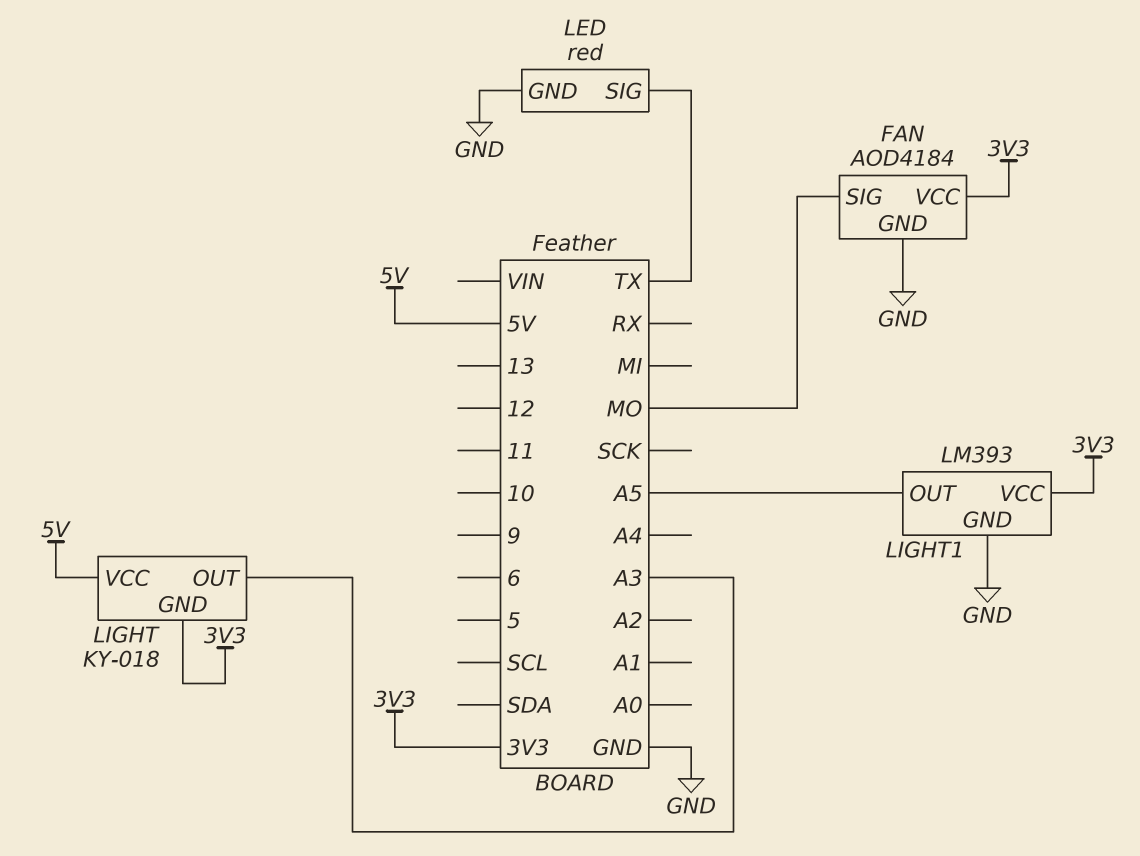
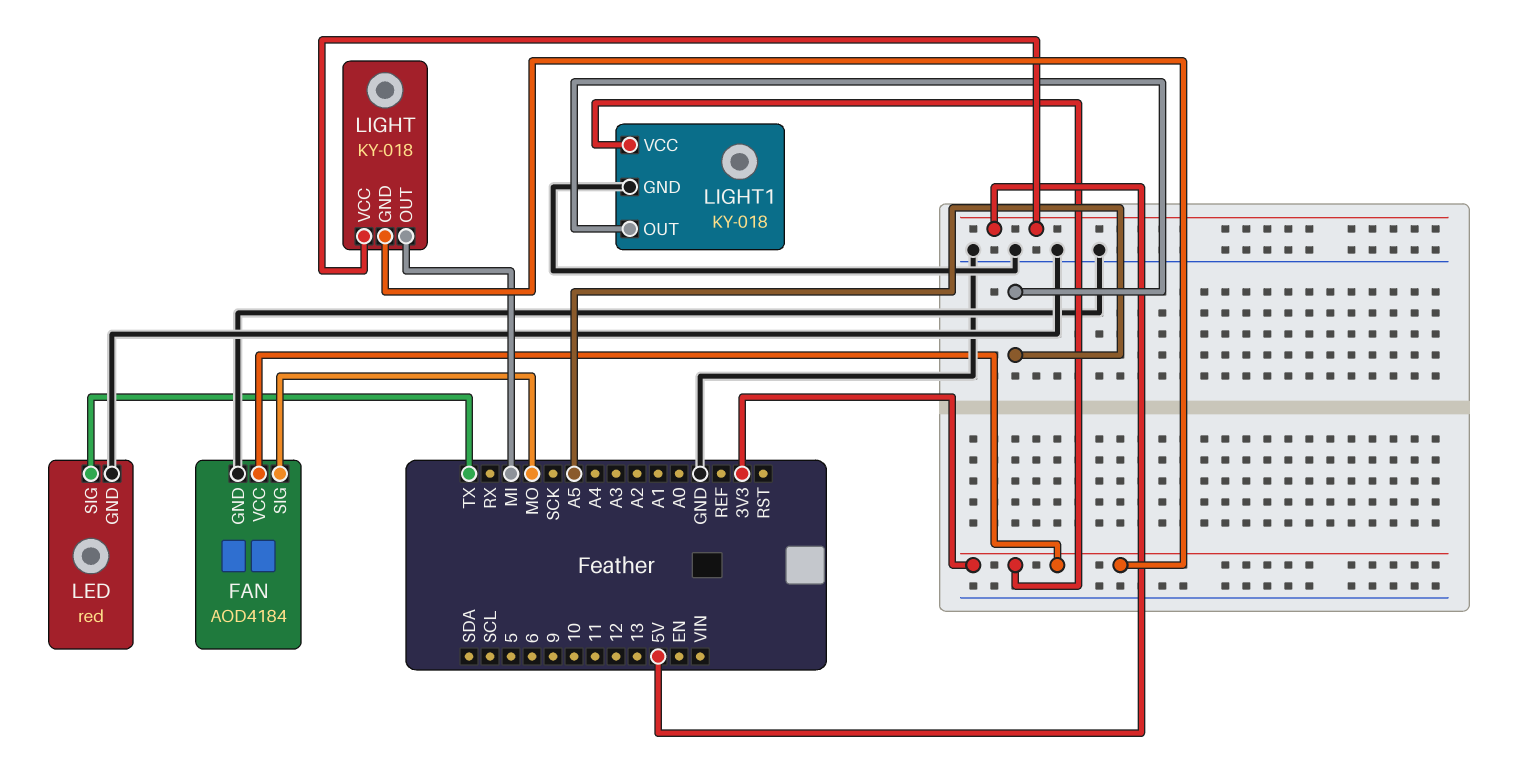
LIGHT pin OUT: A3 -> MI
LIGHT1: LM393 -> KY-018

